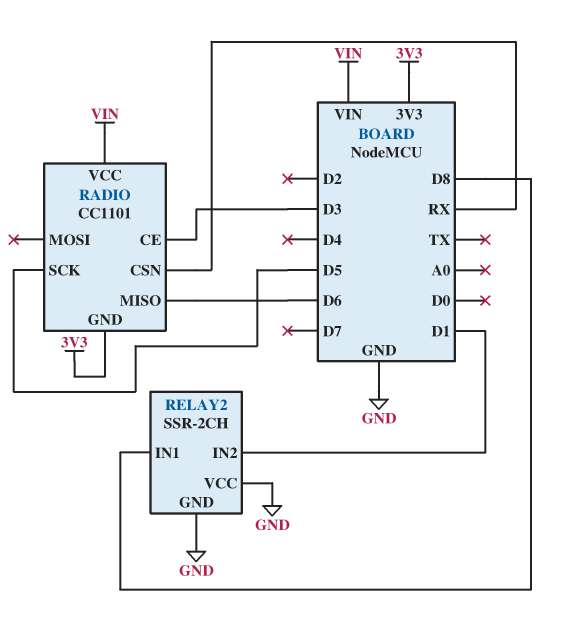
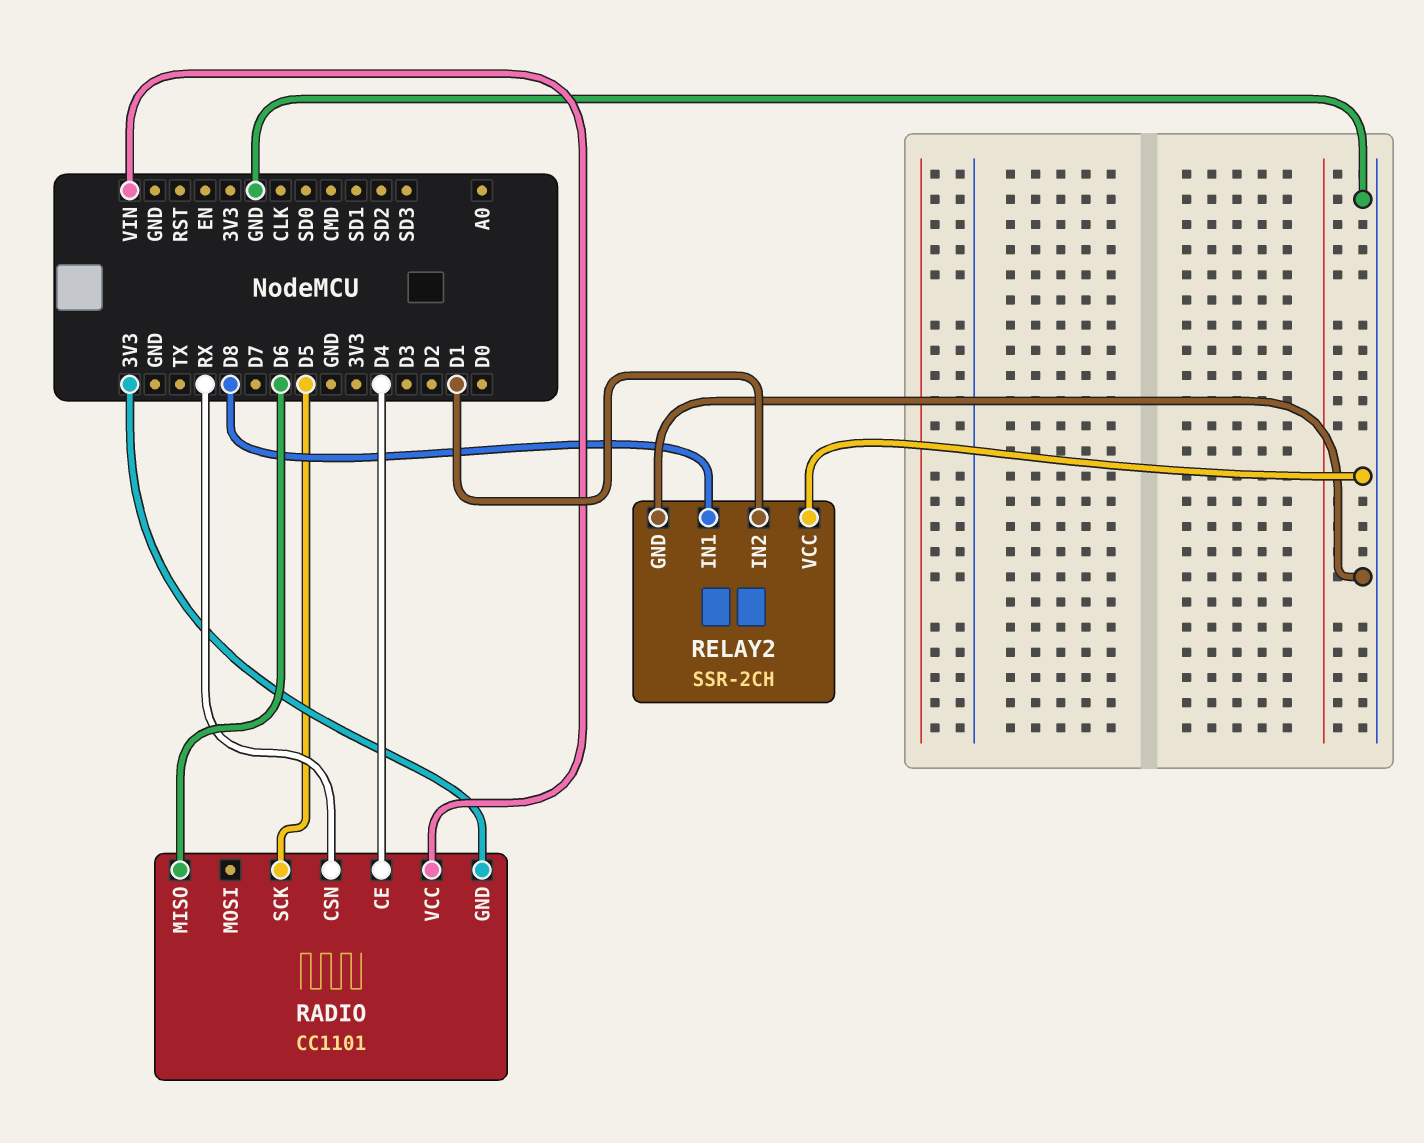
RADIO pin CE: D3 -> D4

